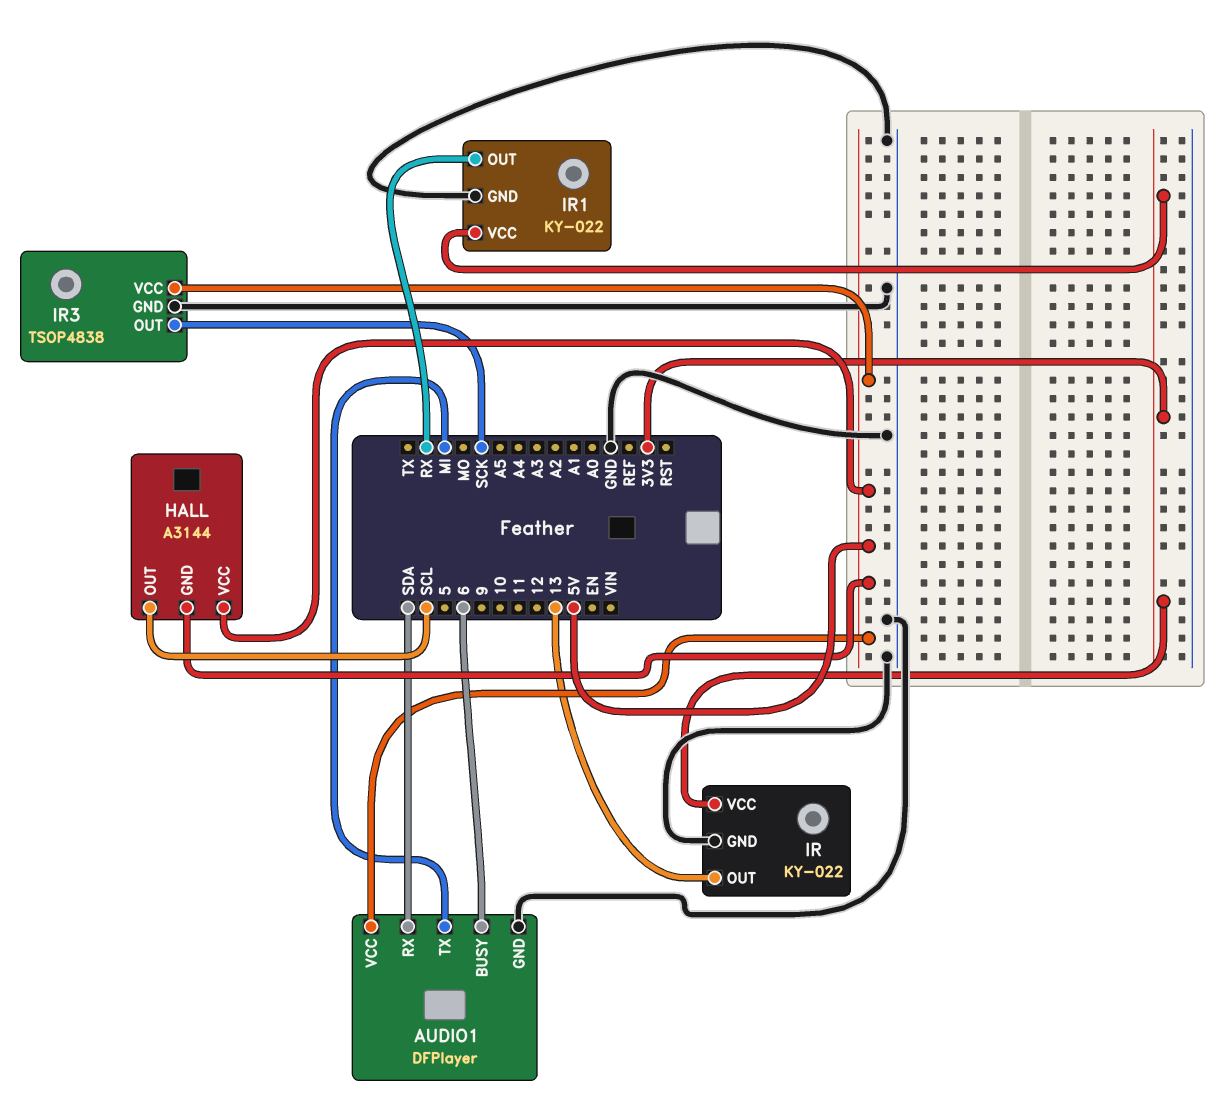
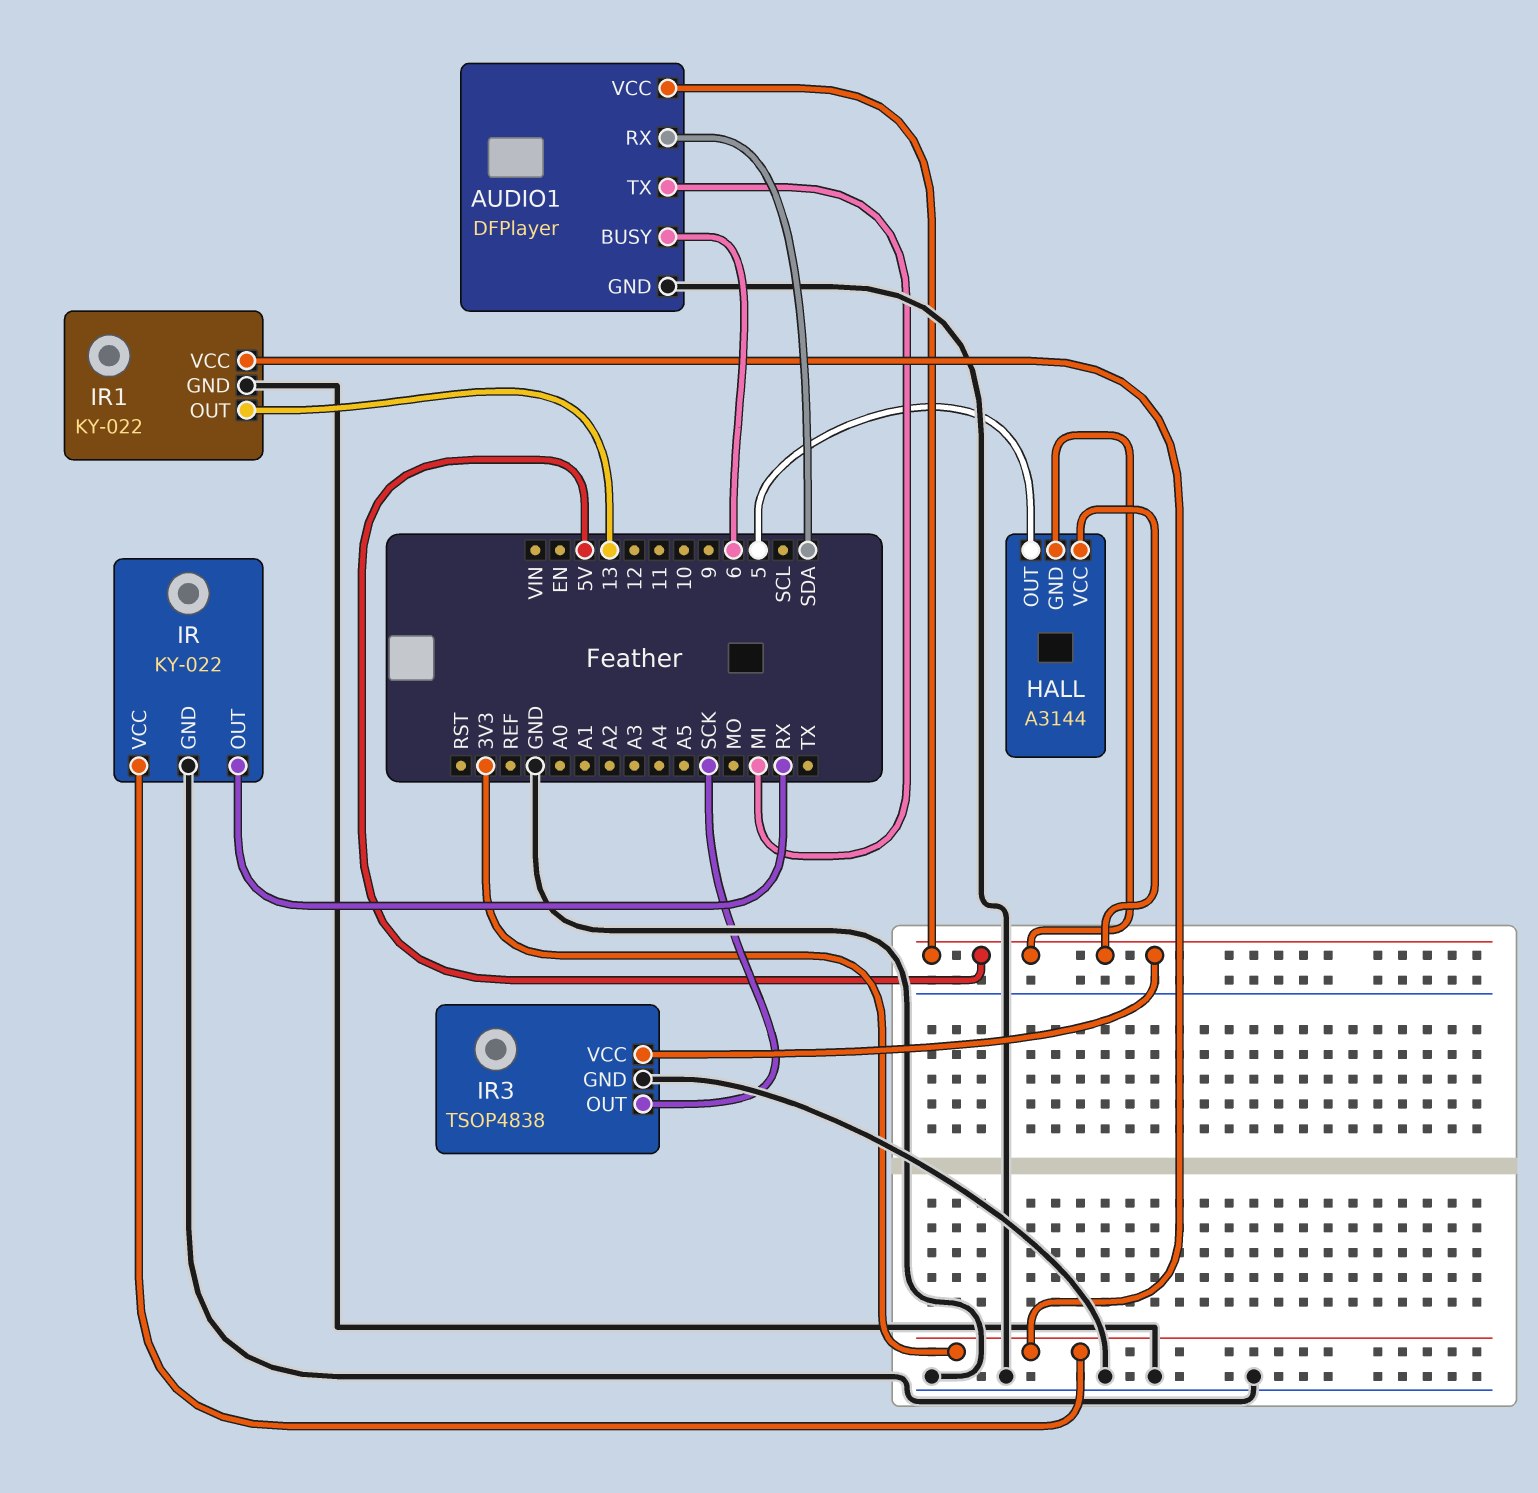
HALL pin OUT: SCL -> 5
IR pin OUT: 13 -> RX
IR1 pin OUT: RX -> 13

